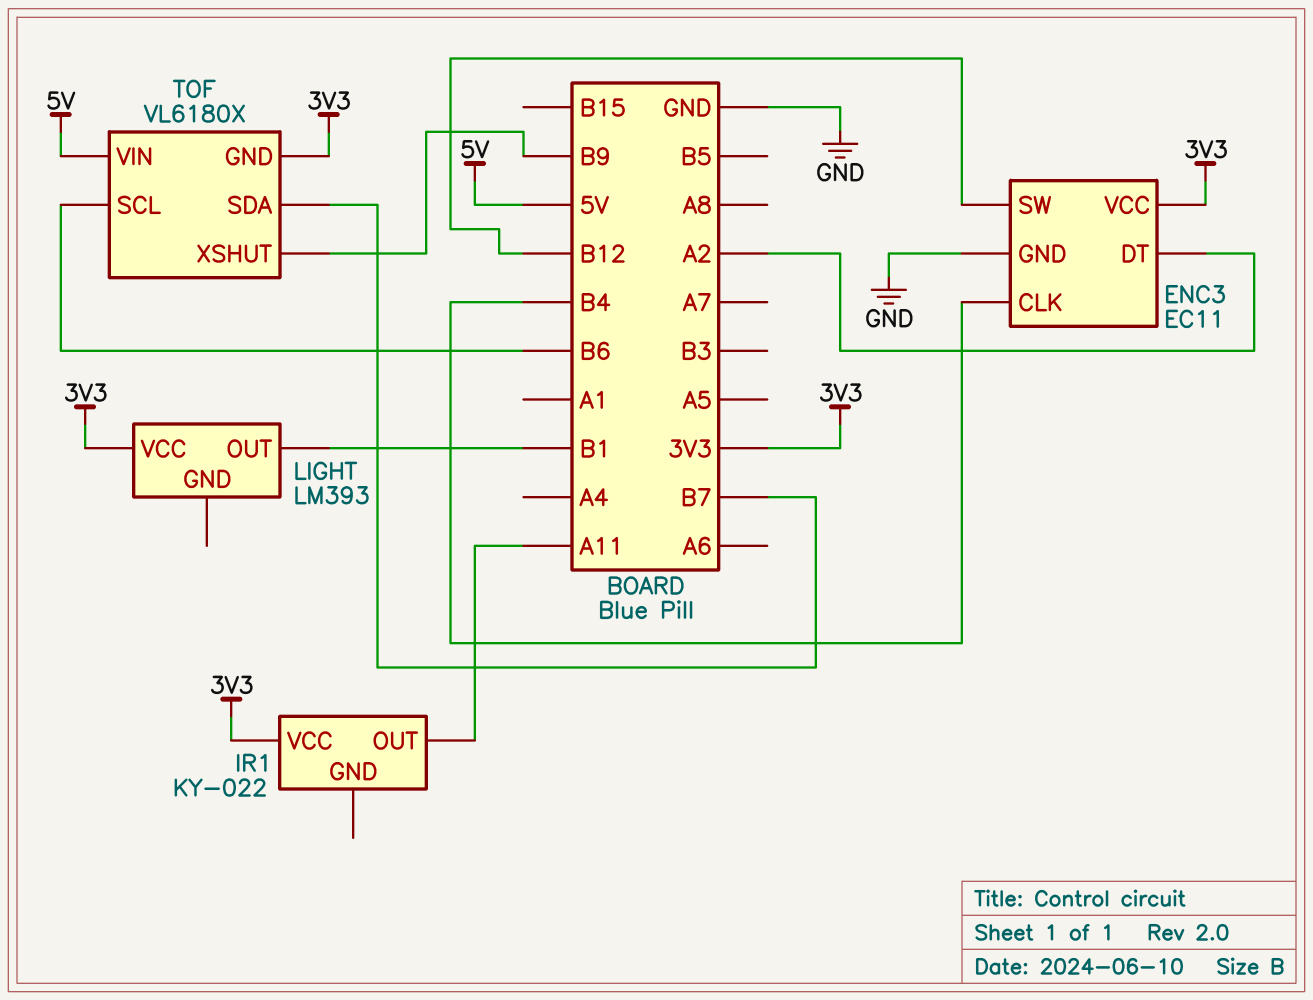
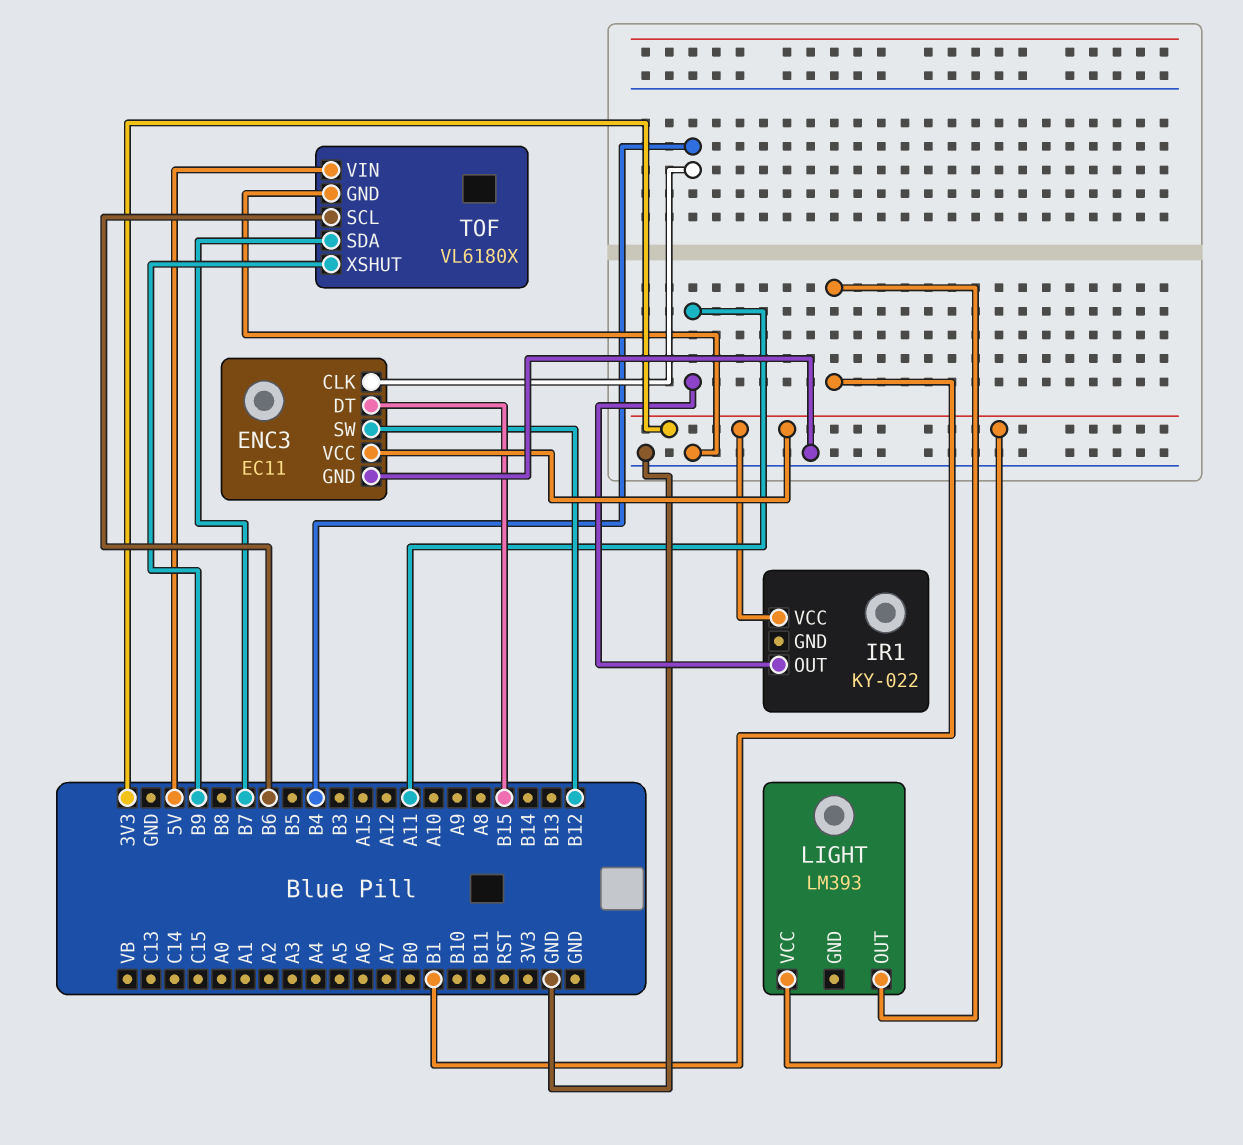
ENC3 pin DT: A2 -> B15
TOF pin GND: 3V3 -> GND

